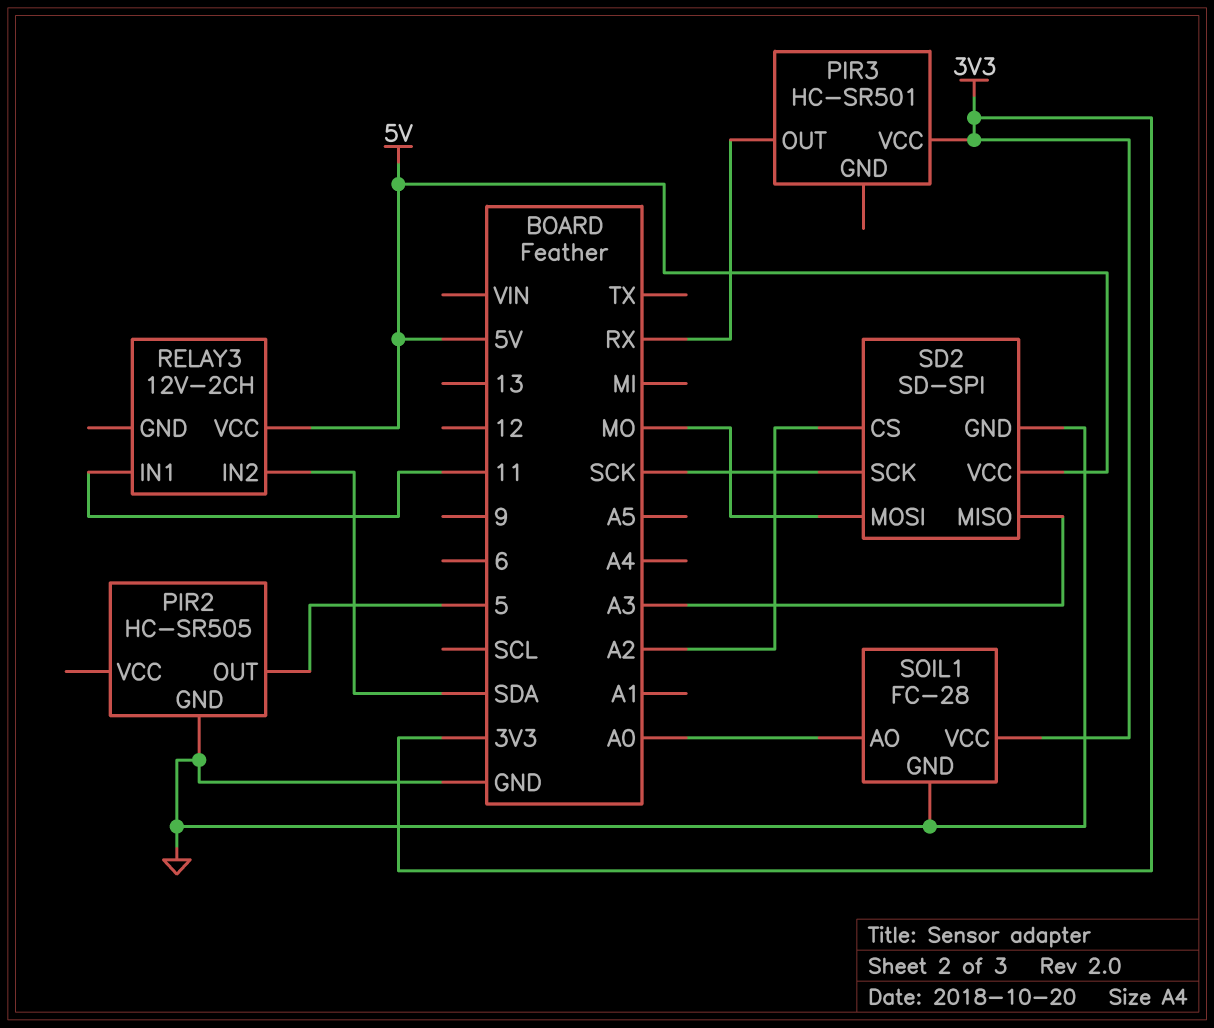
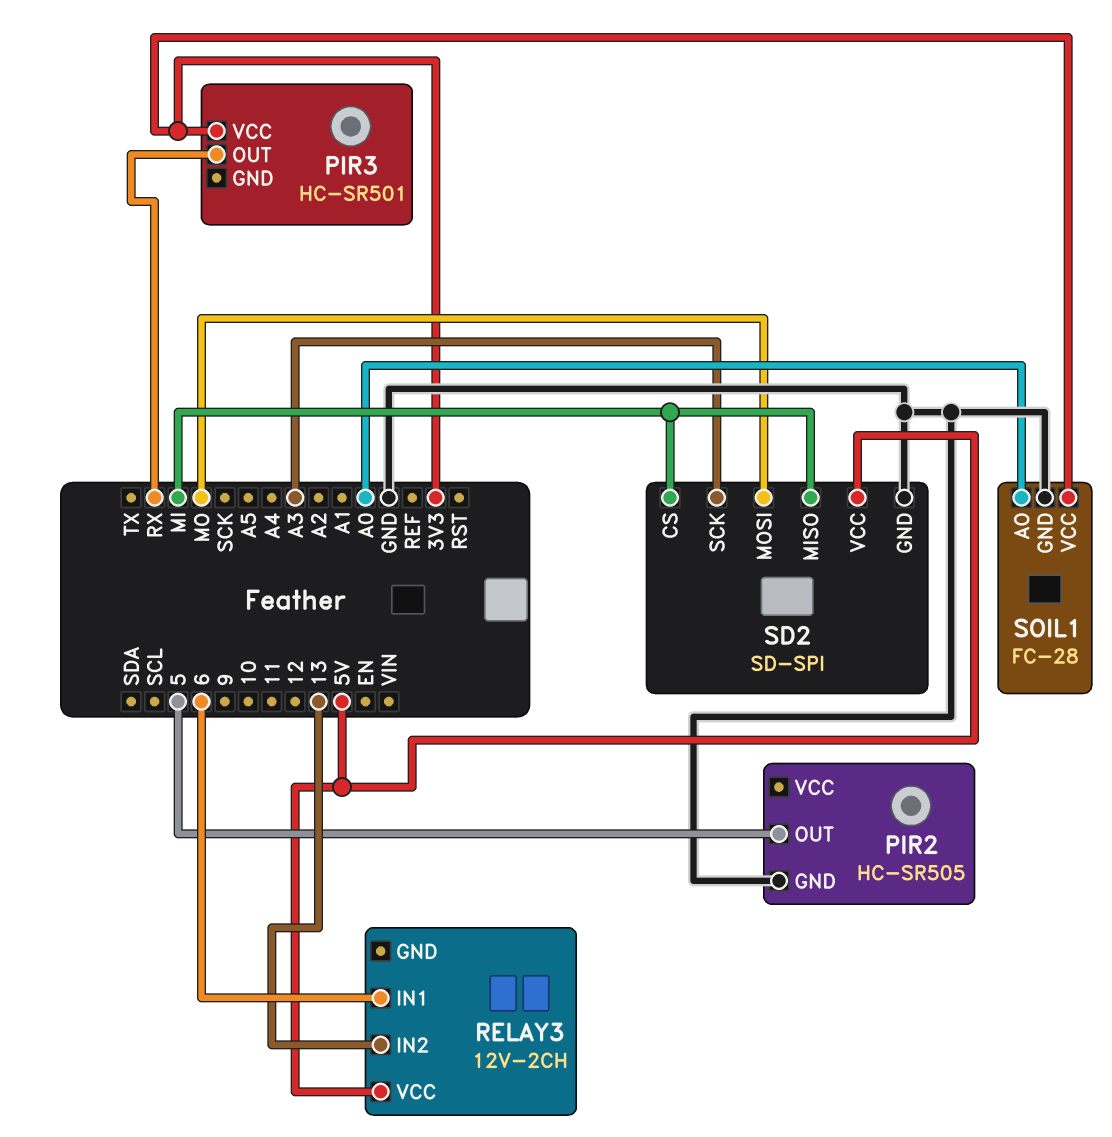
RELAY3 pin IN1: 11 -> 6
RELAY3 pin IN2: SDA -> 13
SD2 pin CS: A2 -> MI
SD2 pin MISO: A3 -> MI
SD2 pin SCK: SCK -> A3

